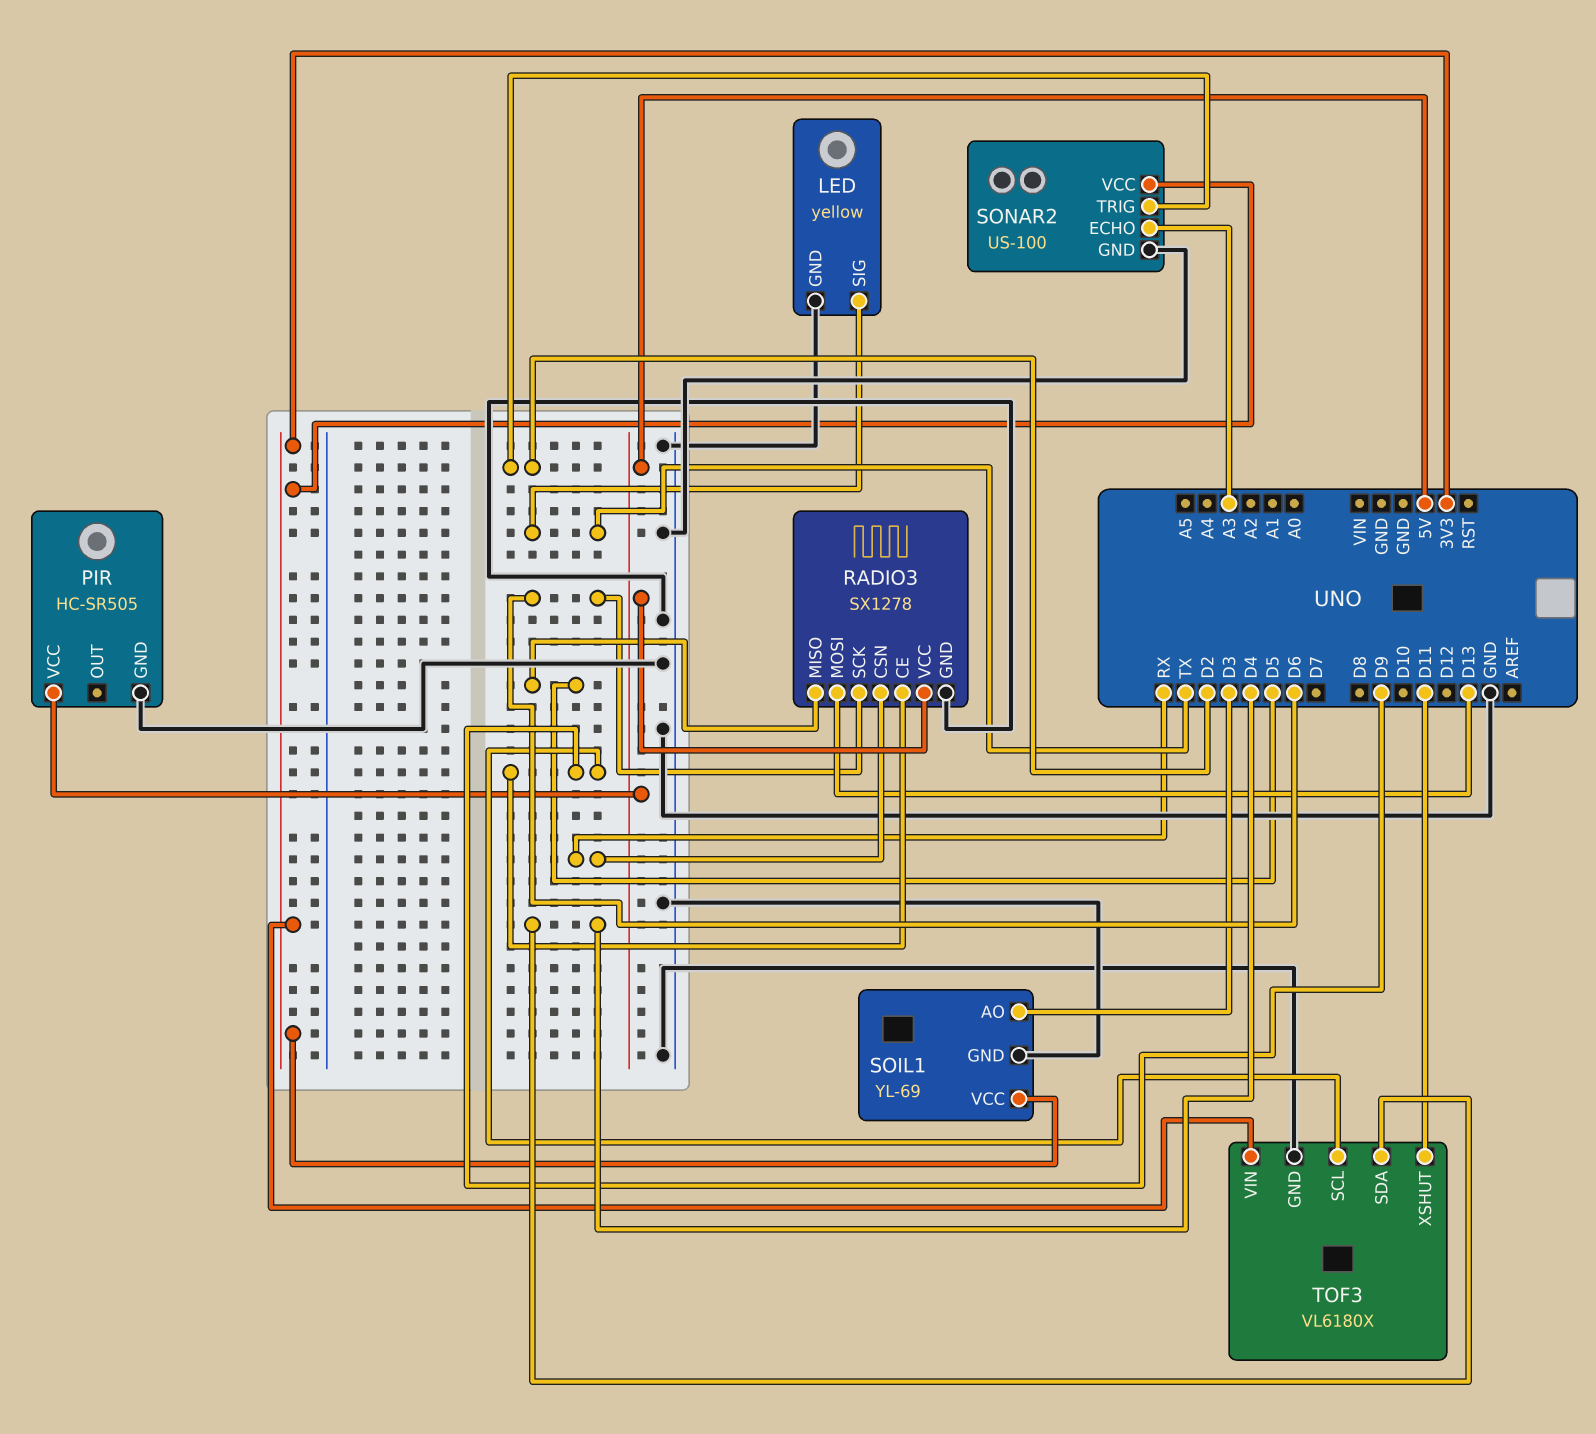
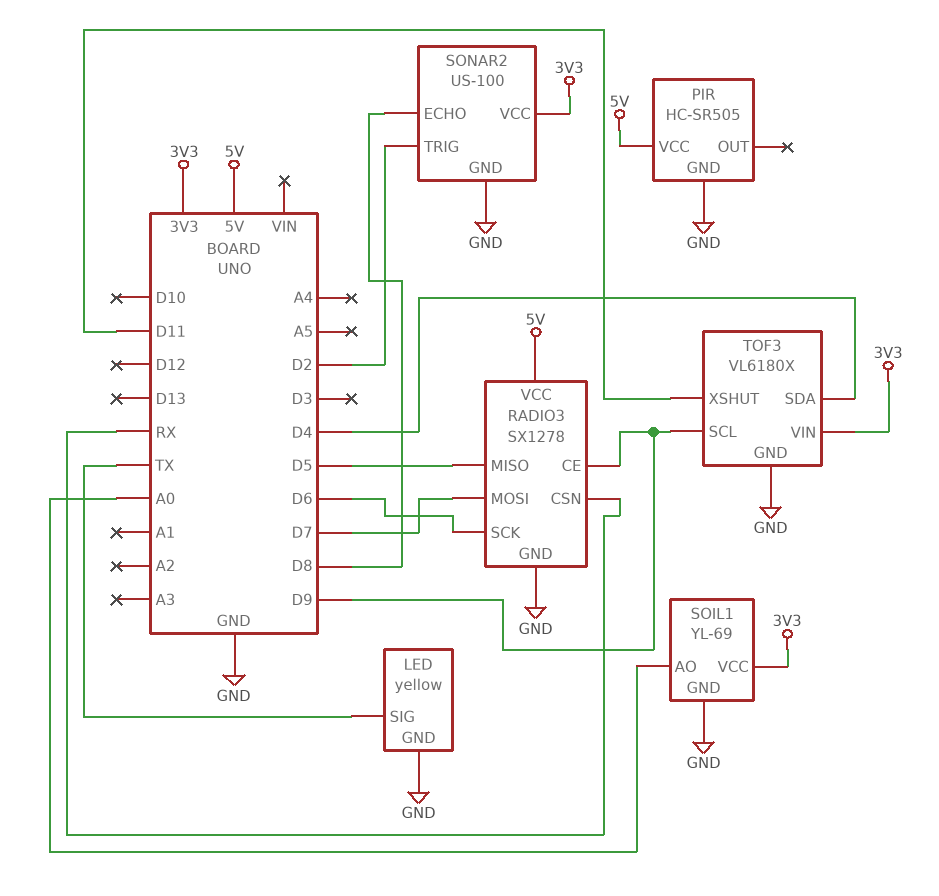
RADIO3 pin MOSI: D13 -> D7
SOIL1 pin AO: D3 -> A0
SONAR2 pin ECHO: A3 -> D8

